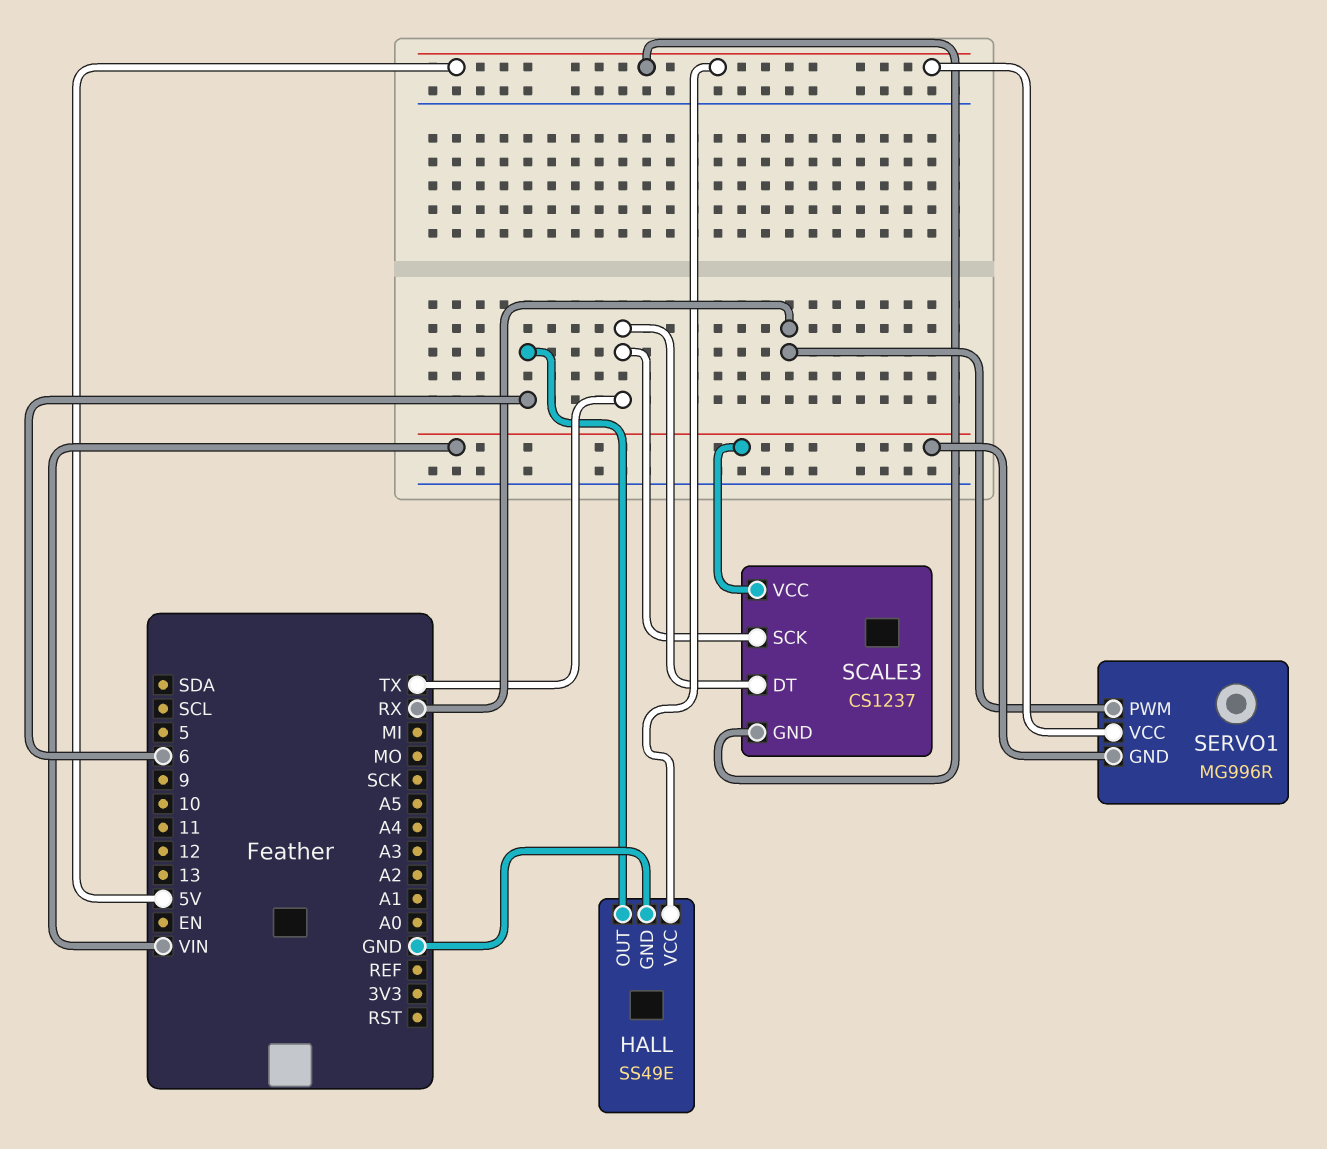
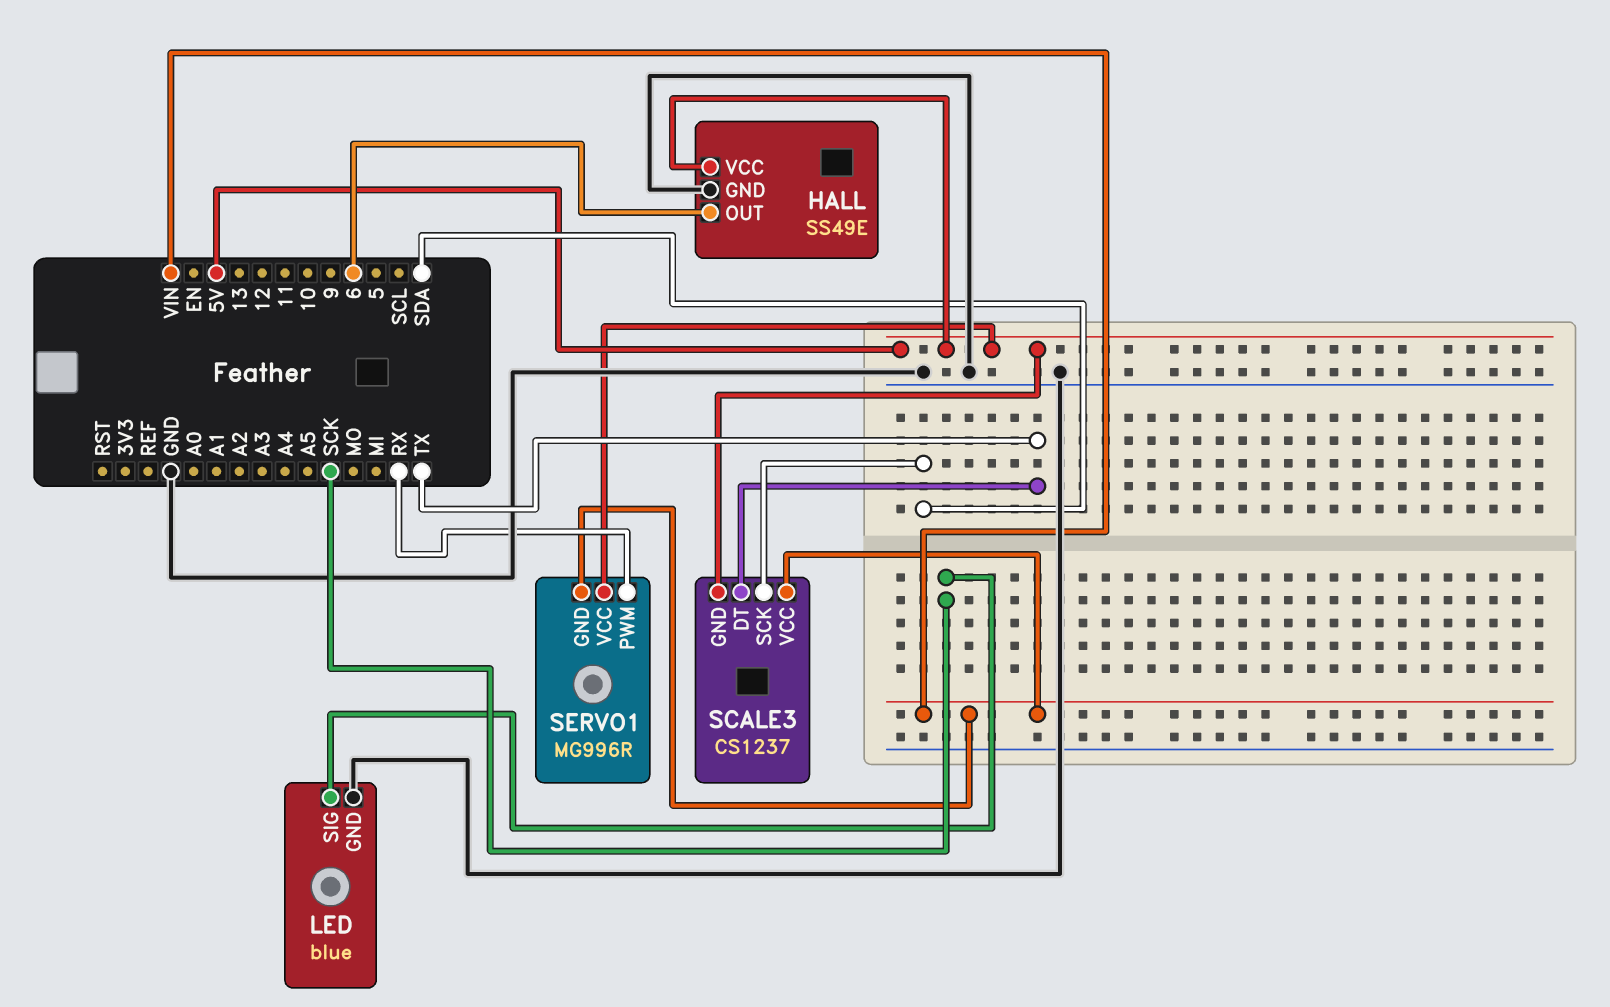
LED: none -> blue
LED pin GND: none -> GND
LED pin SIG: none -> SCK
SCALE3 pin SCK: TX -> SDA

